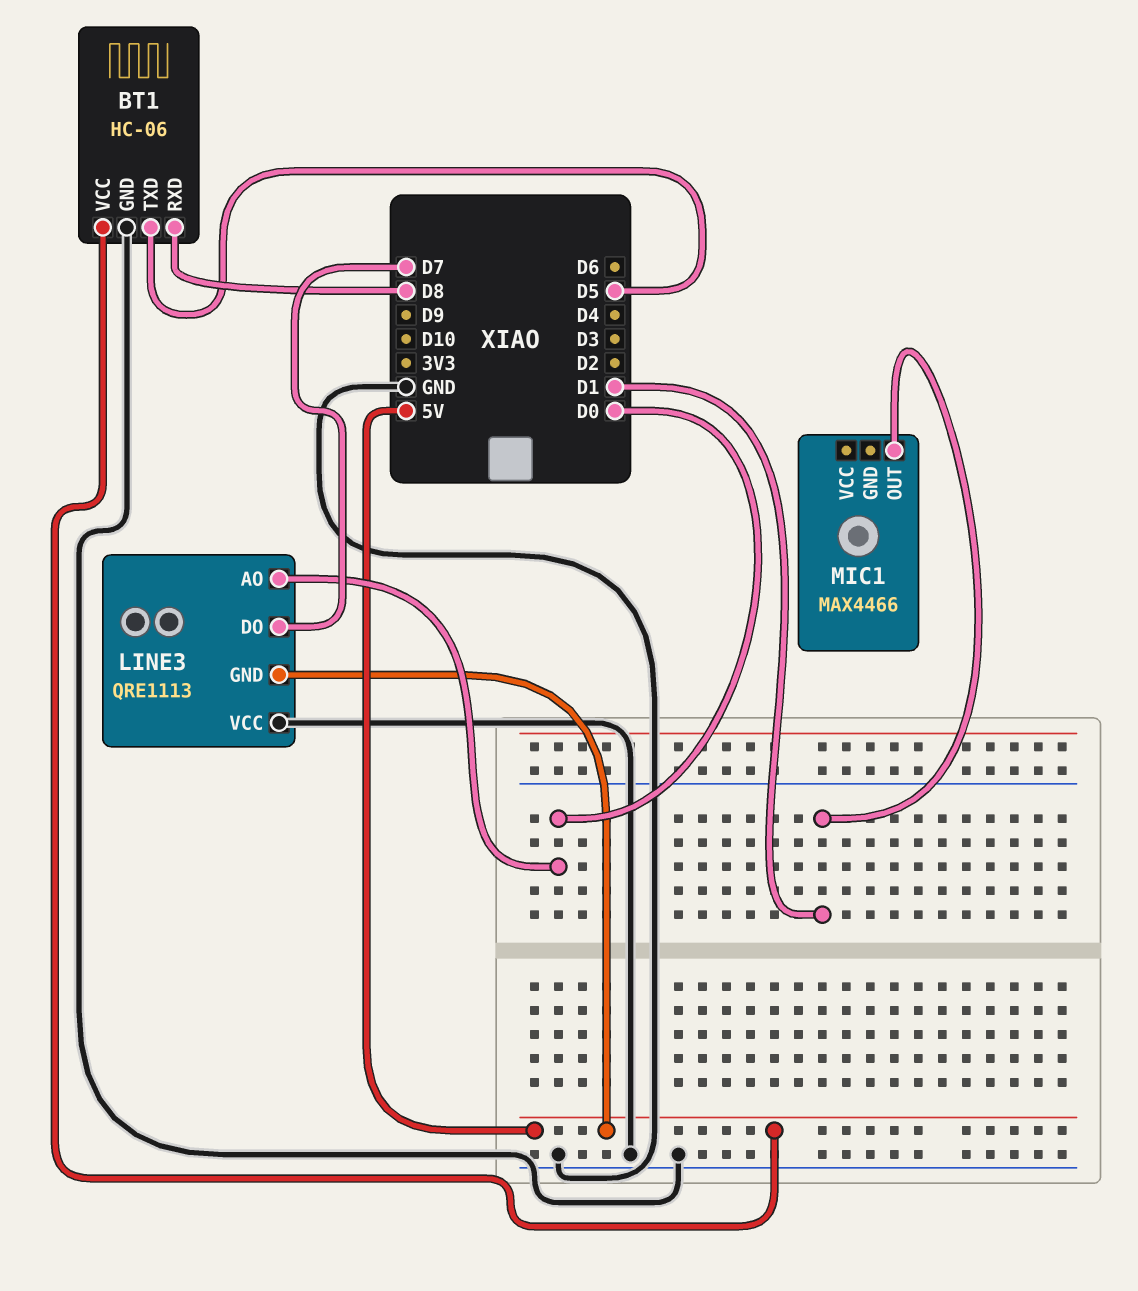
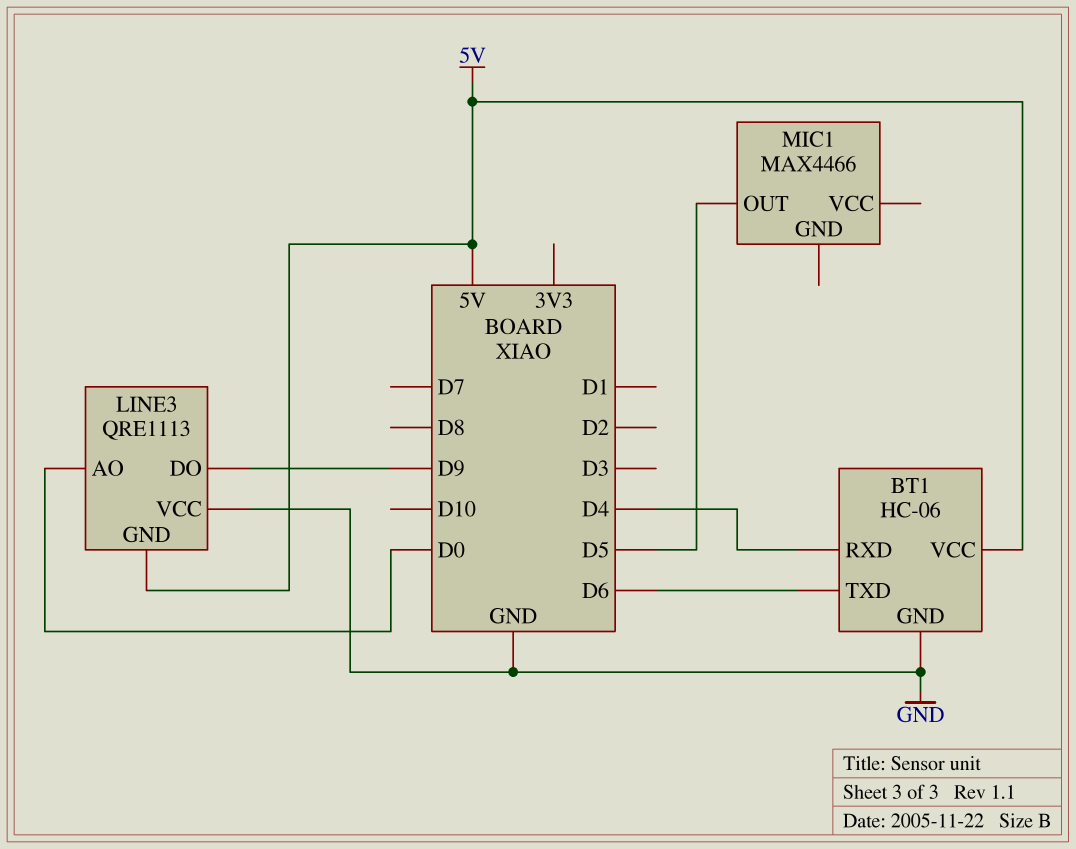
BT1 pin RXD: D8 -> D4
BT1 pin TXD: D5 -> D6
LINE3 pin DO: D7 -> D9
MIC1 pin OUT: D1 -> D5

